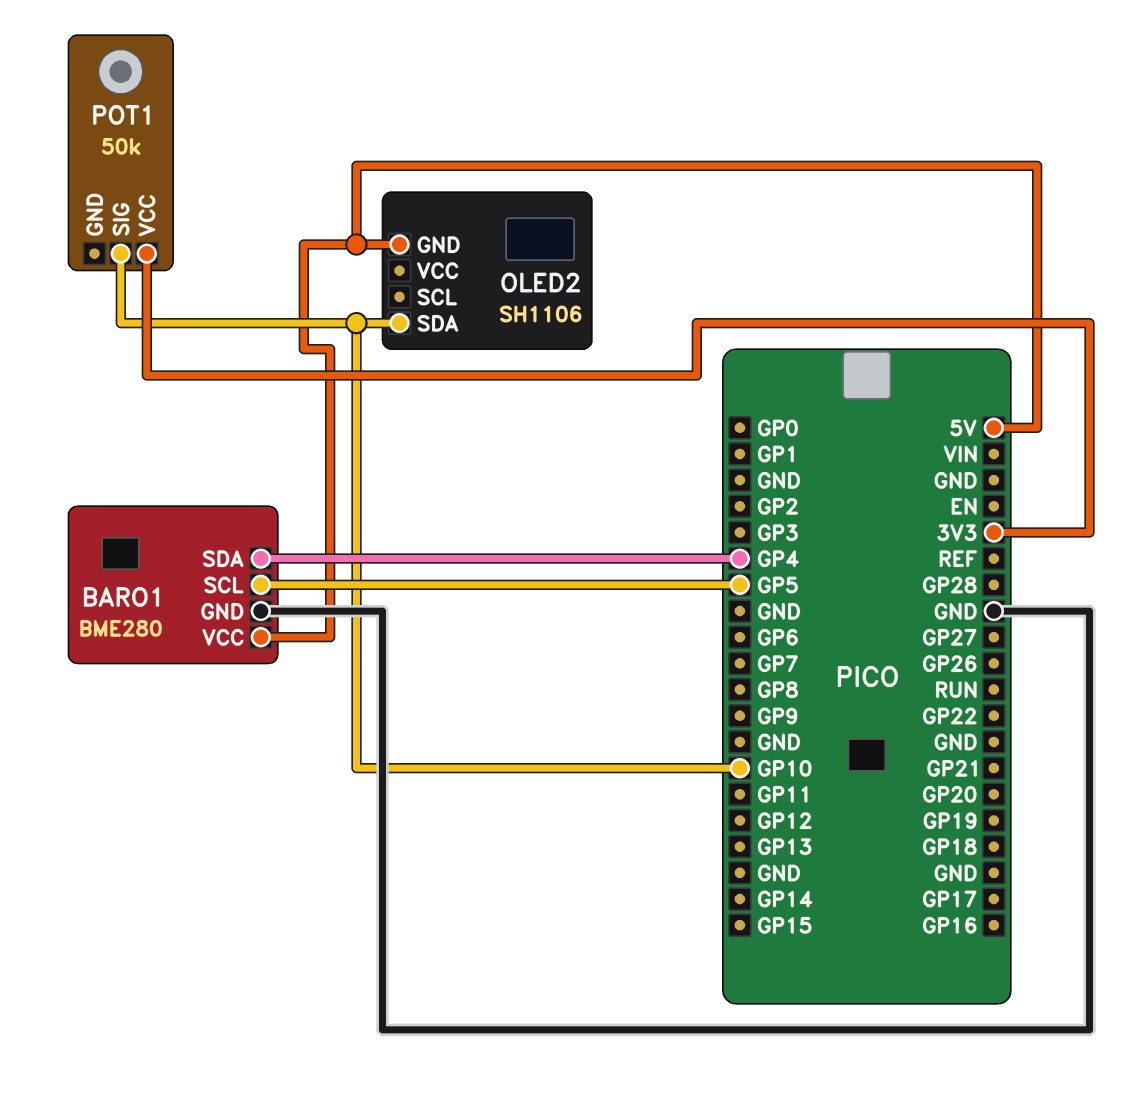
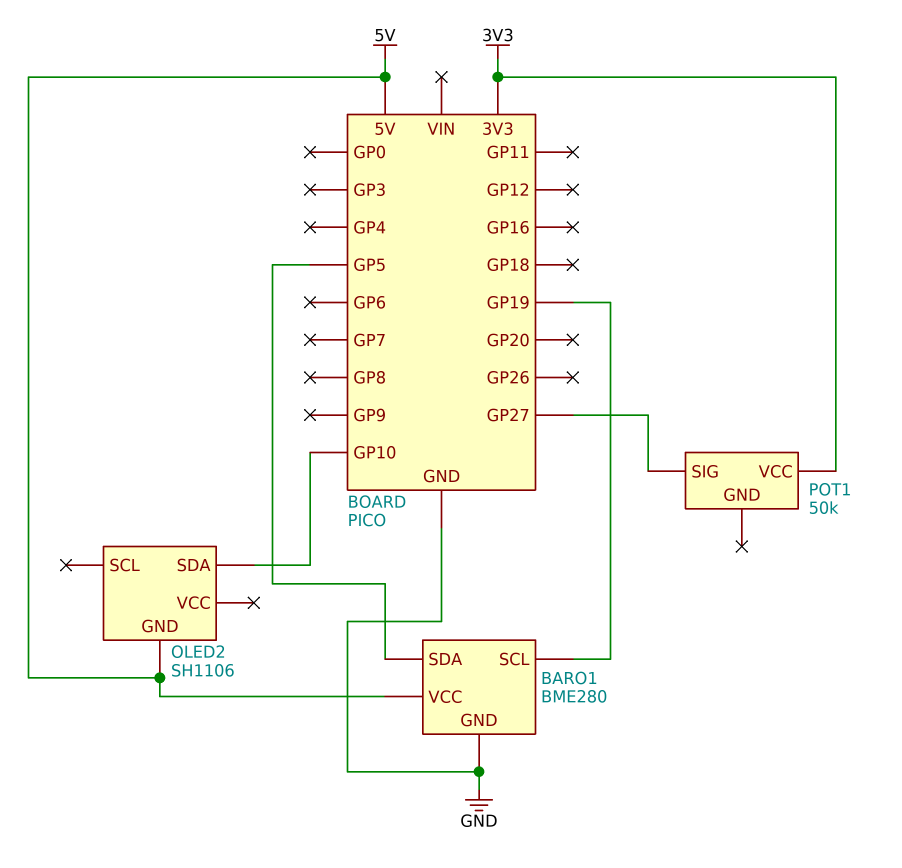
BARO1 pin SCL: GP5 -> GP19
BARO1 pin SDA: GP4 -> GP5
POT1 pin SIG: GP10 -> GP27

